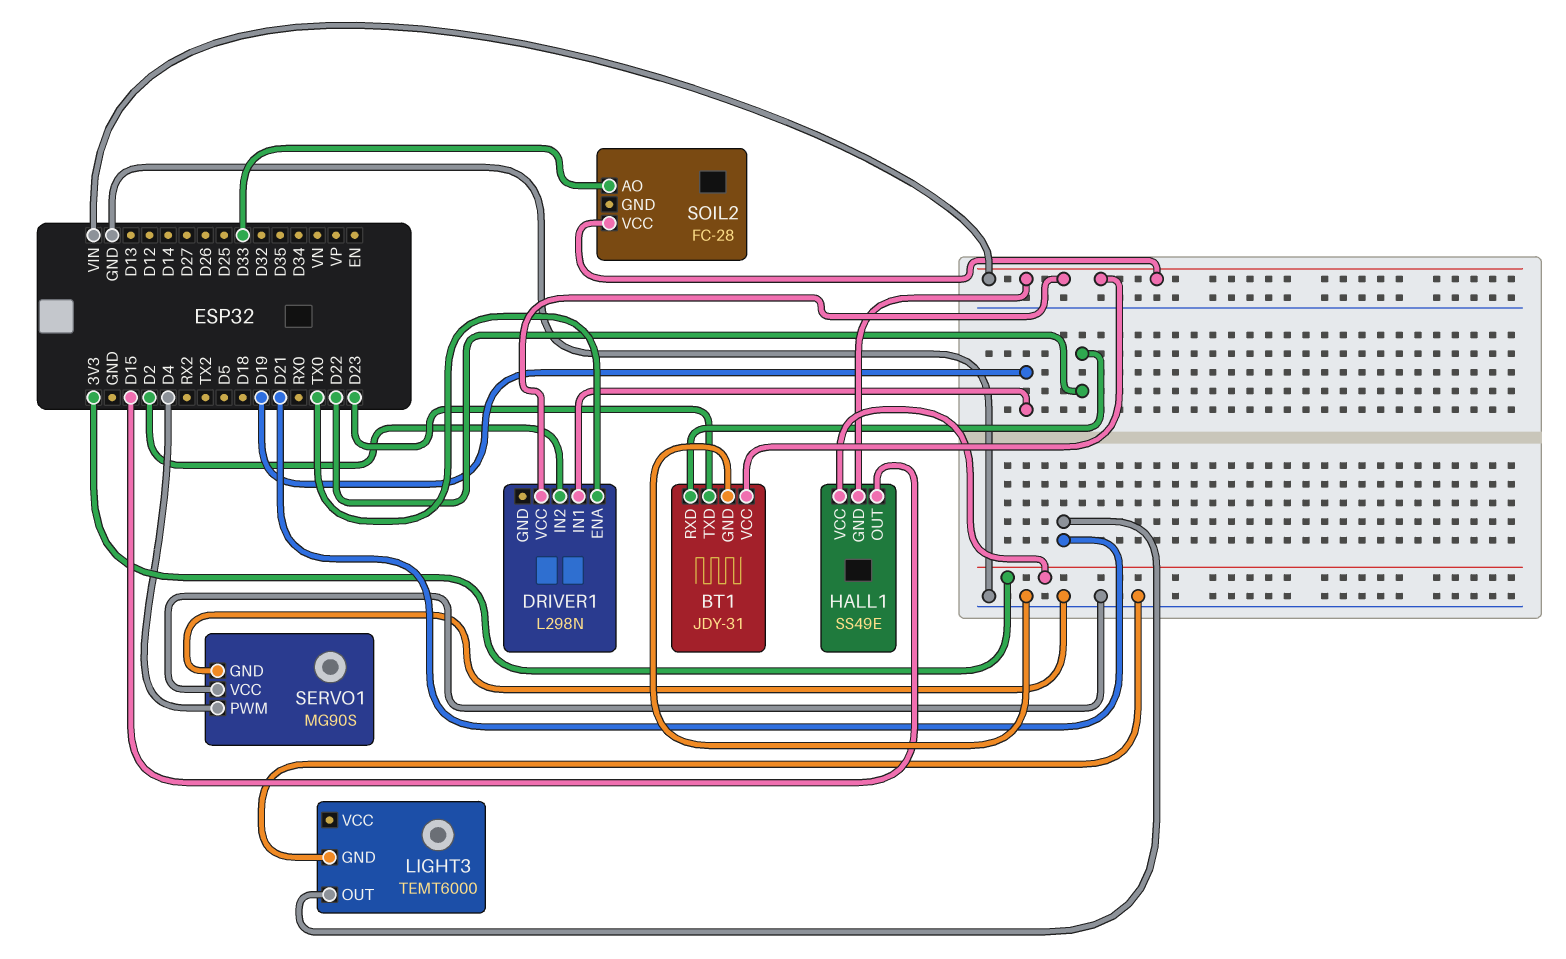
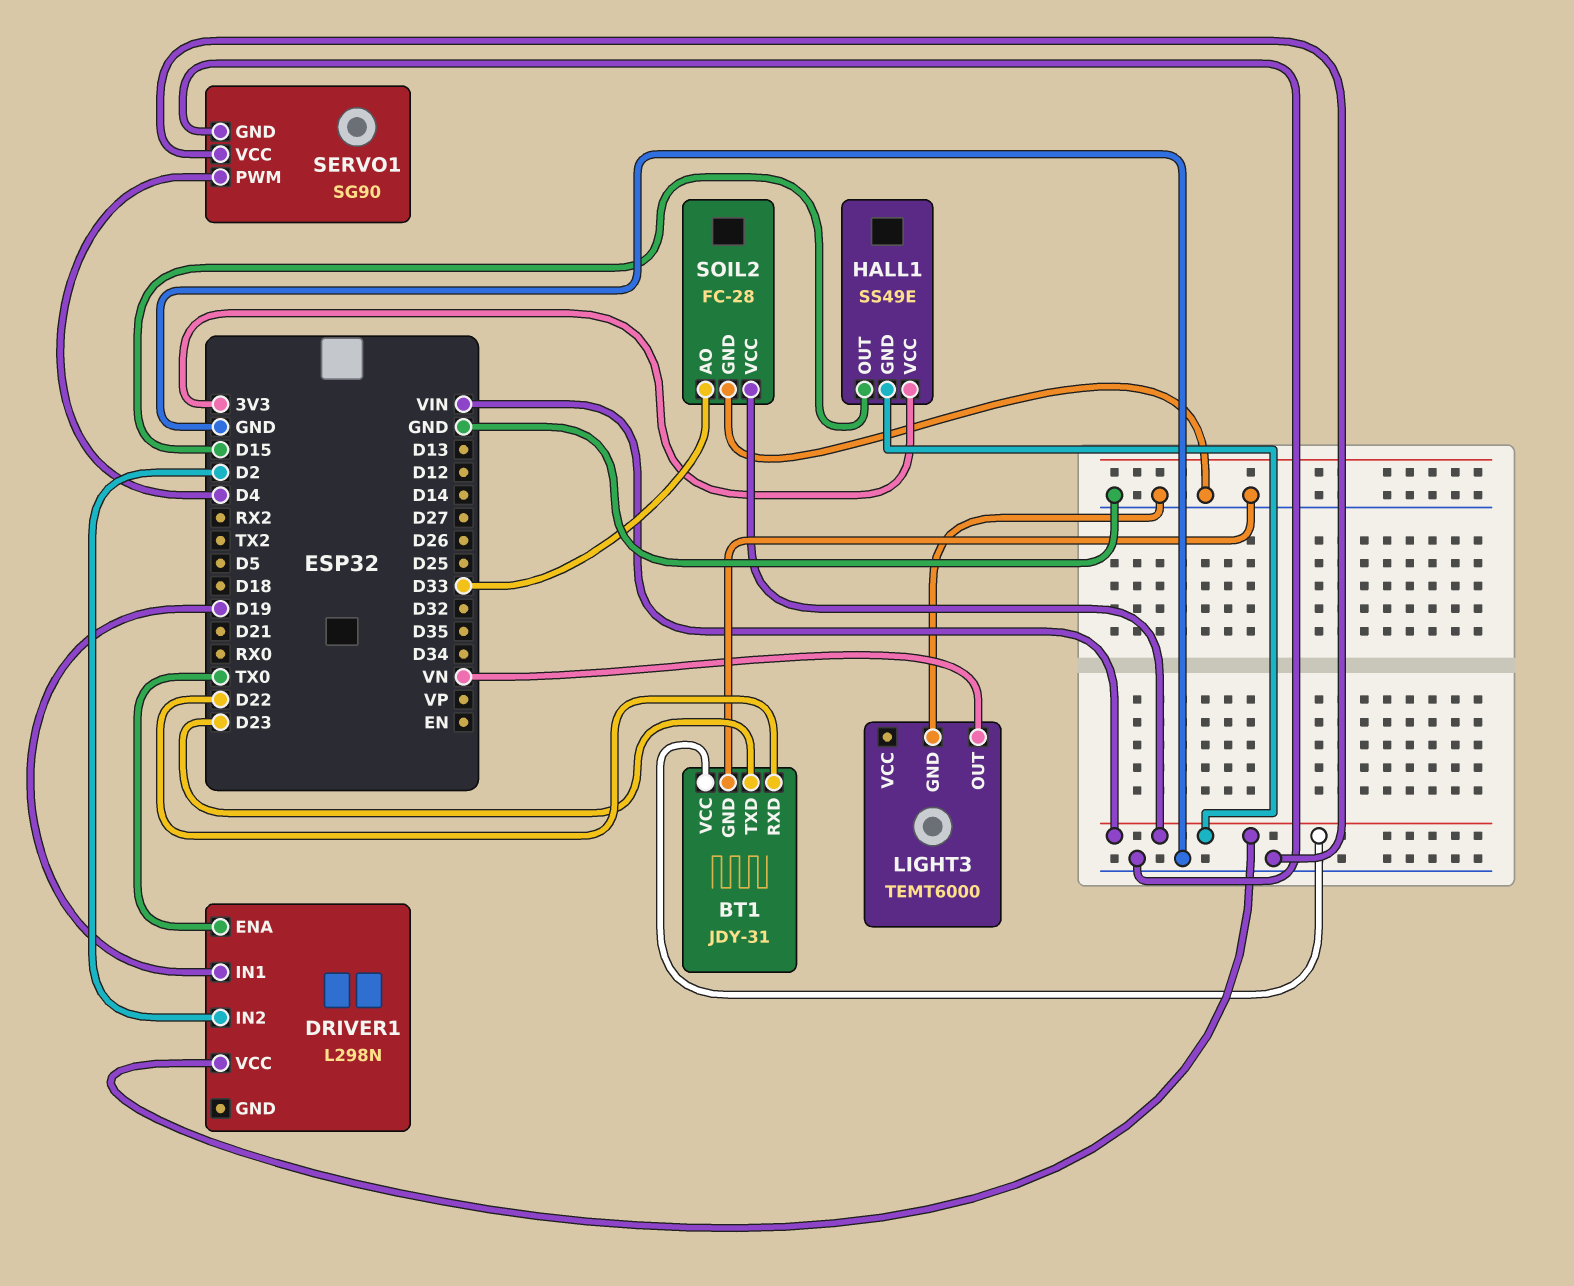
LIGHT3 pin OUT: D21 -> VN
SERVO1: MG90S -> SG90
SOIL2 pin GND: none -> GND

